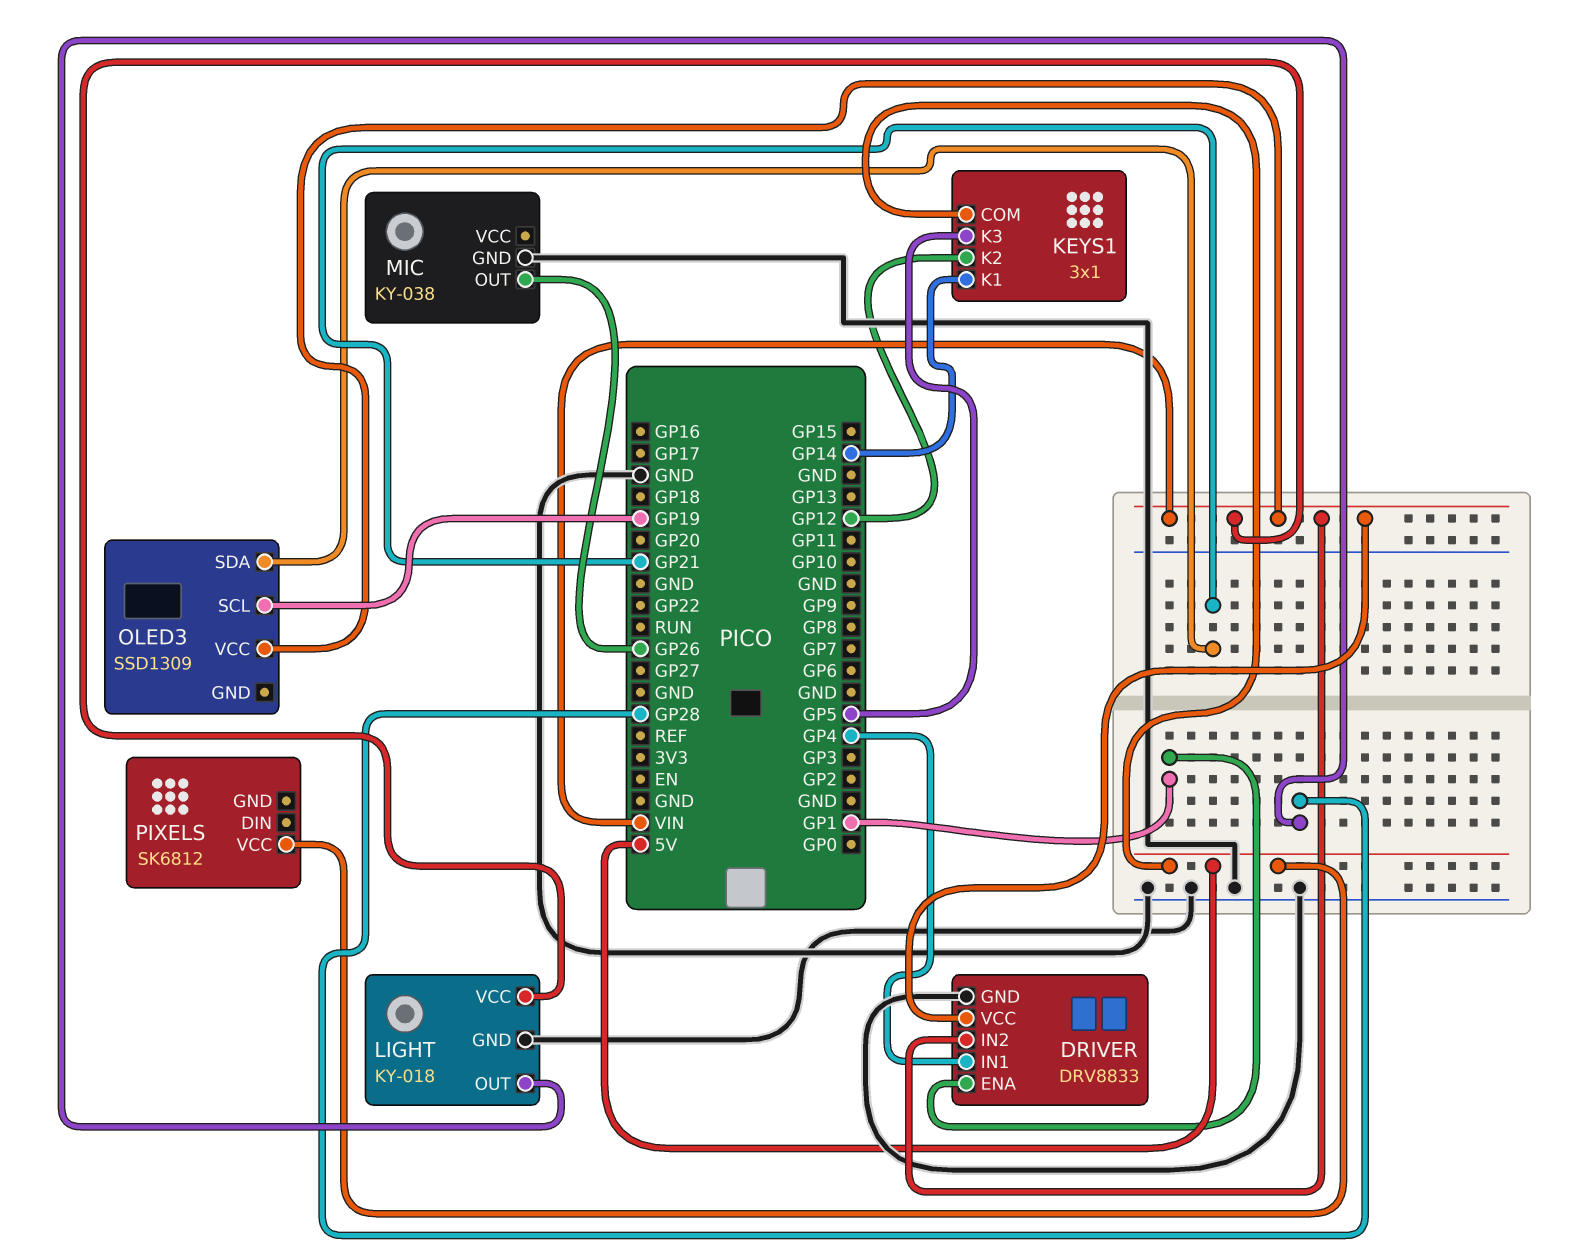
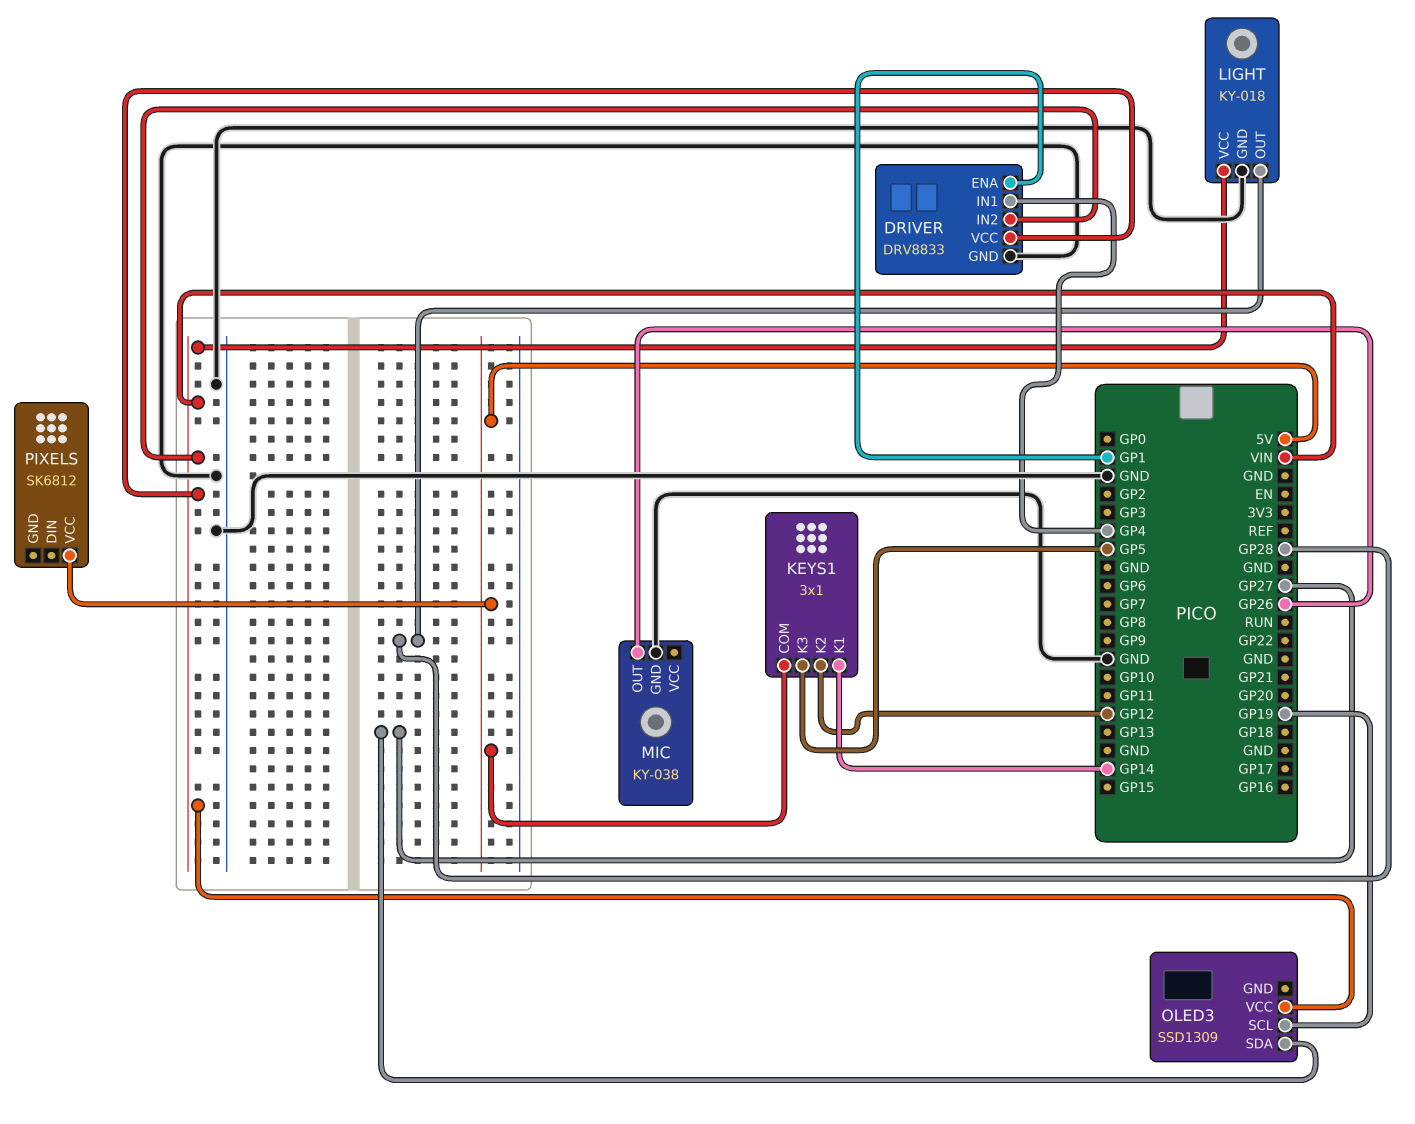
OLED3 pin SDA: GP21 -> GP27

